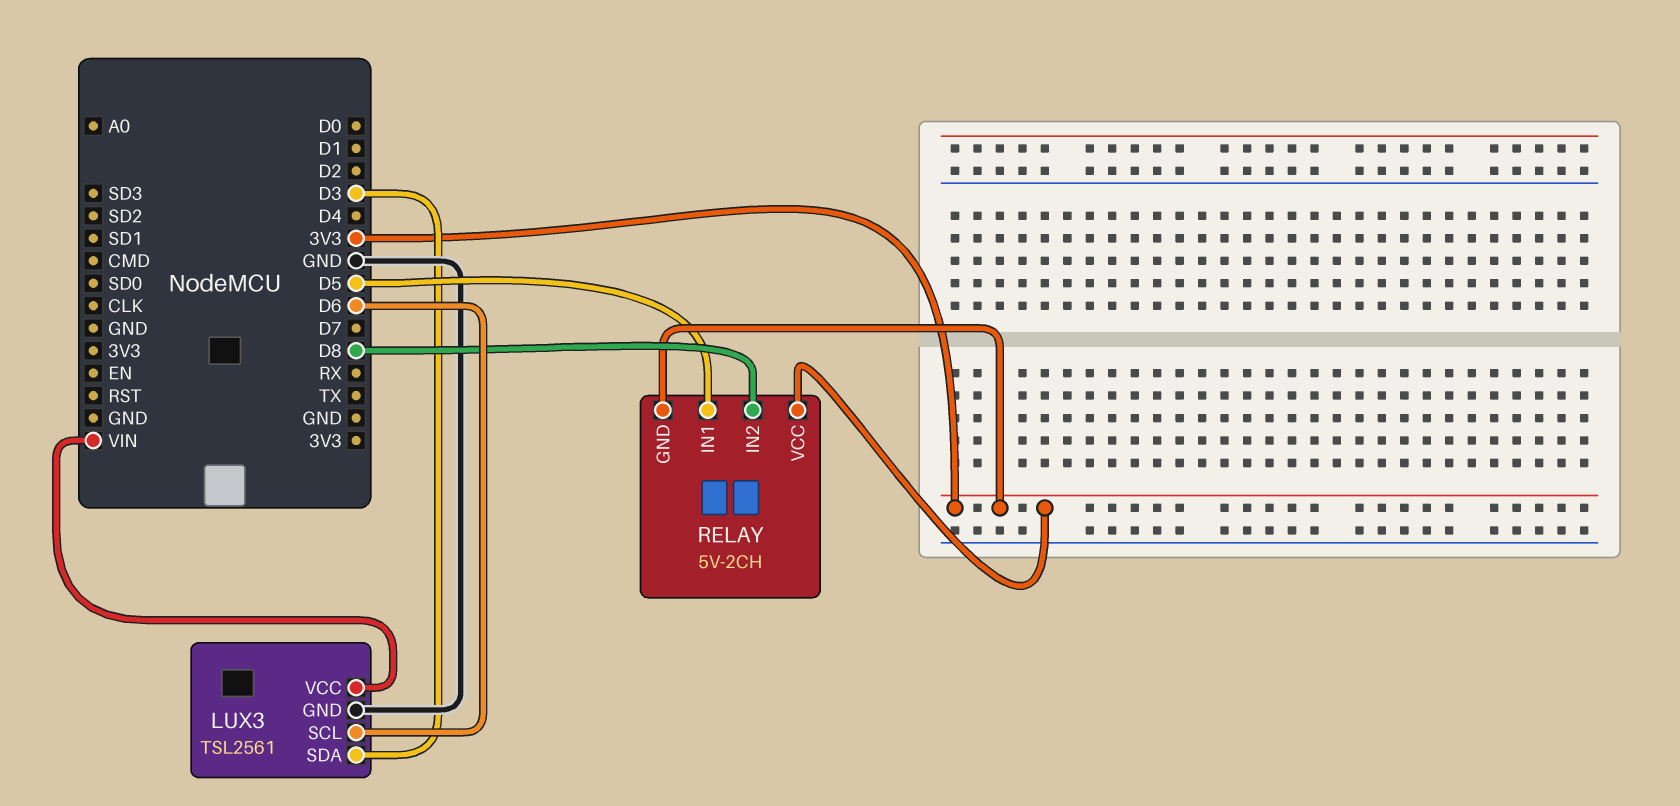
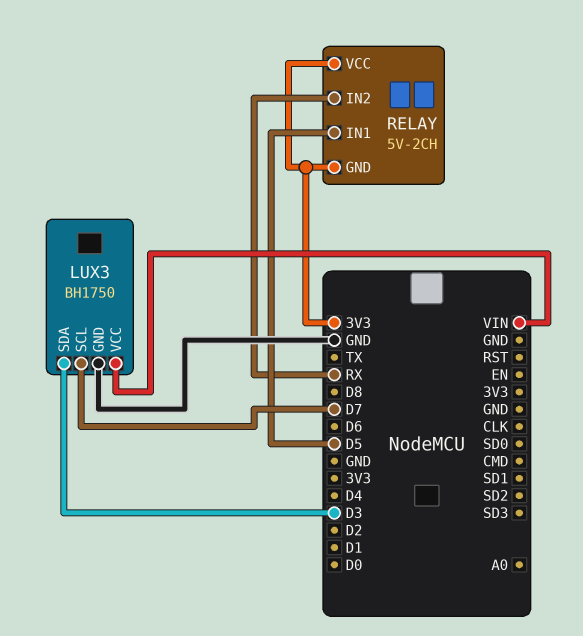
LUX3: TSL2561 -> BH1750
LUX3 pin SCL: D6 -> D7
RELAY pin IN2: D8 -> RX

